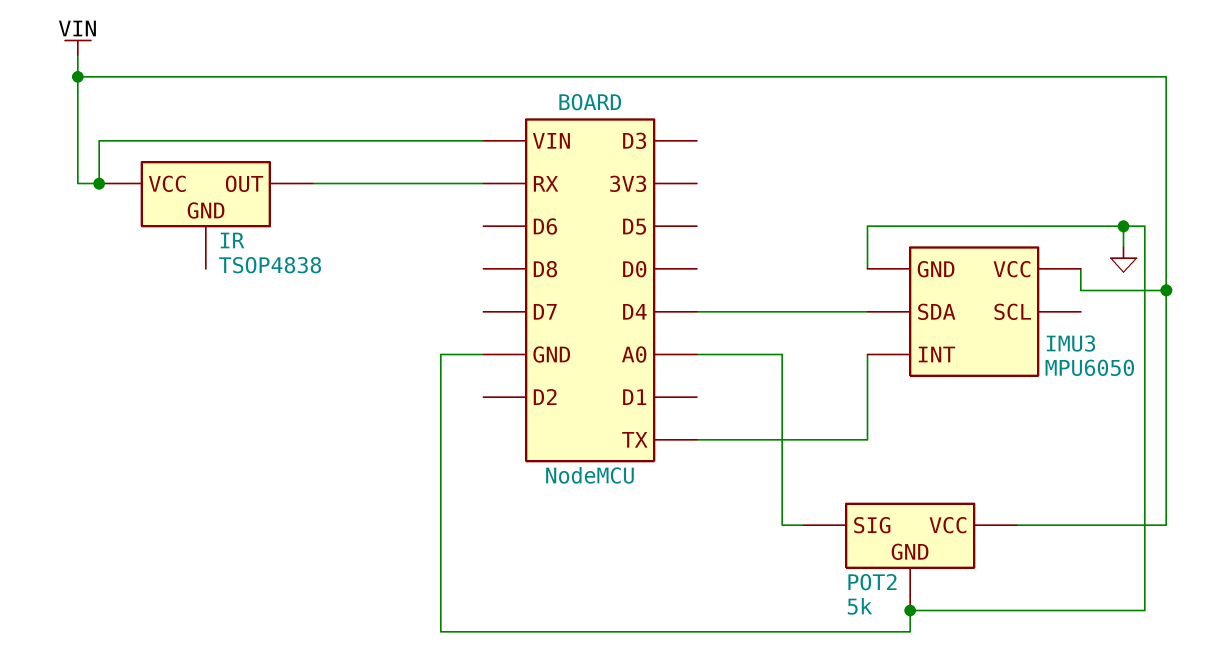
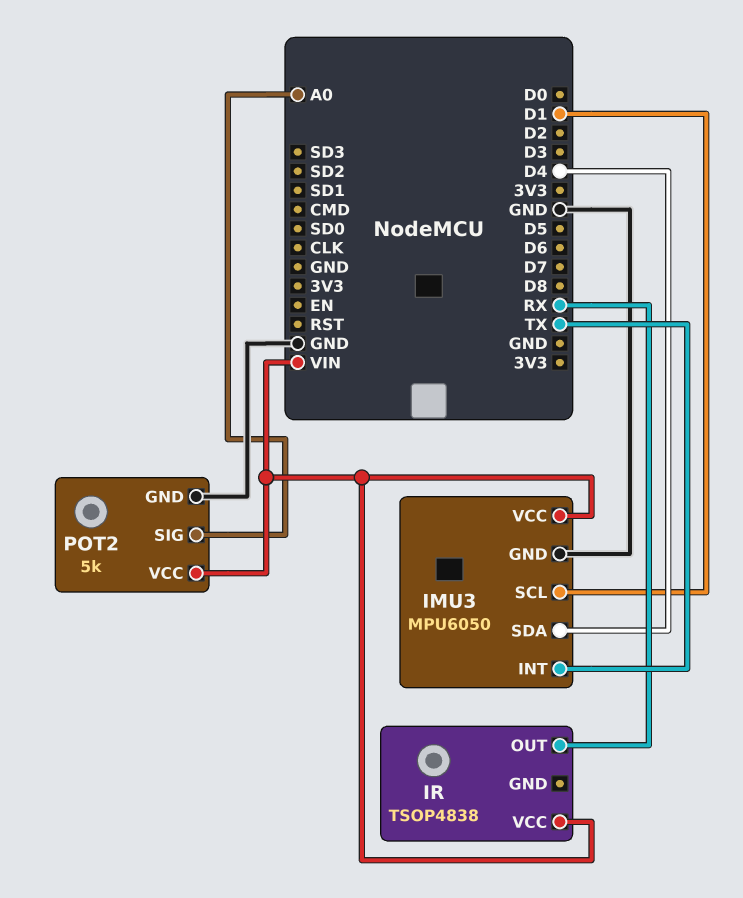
IMU3 pin SCL: none -> D1

